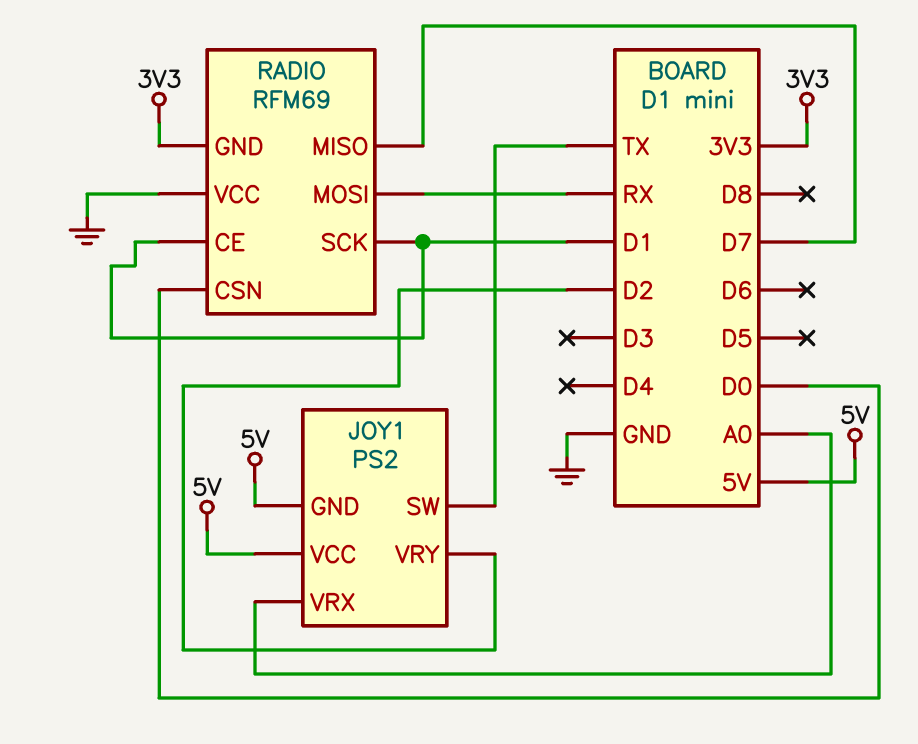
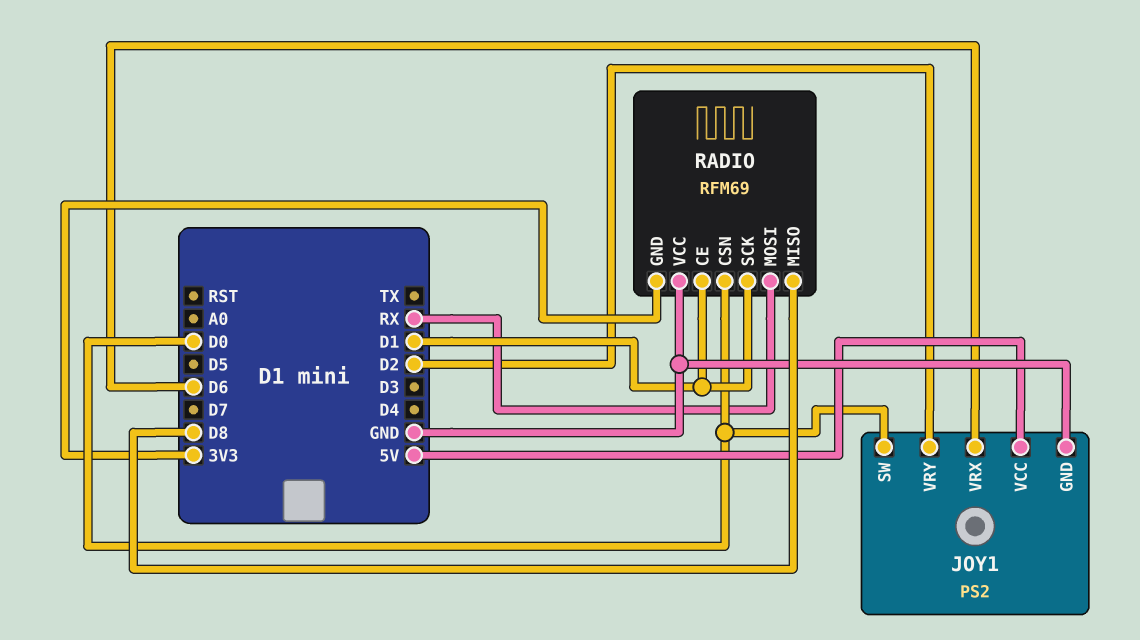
JOY1 pin GND: 5V -> GND
JOY1 pin SW: TX -> D0
JOY1 pin VRX: A0 -> D6
RADIO pin MISO: D7 -> D8

